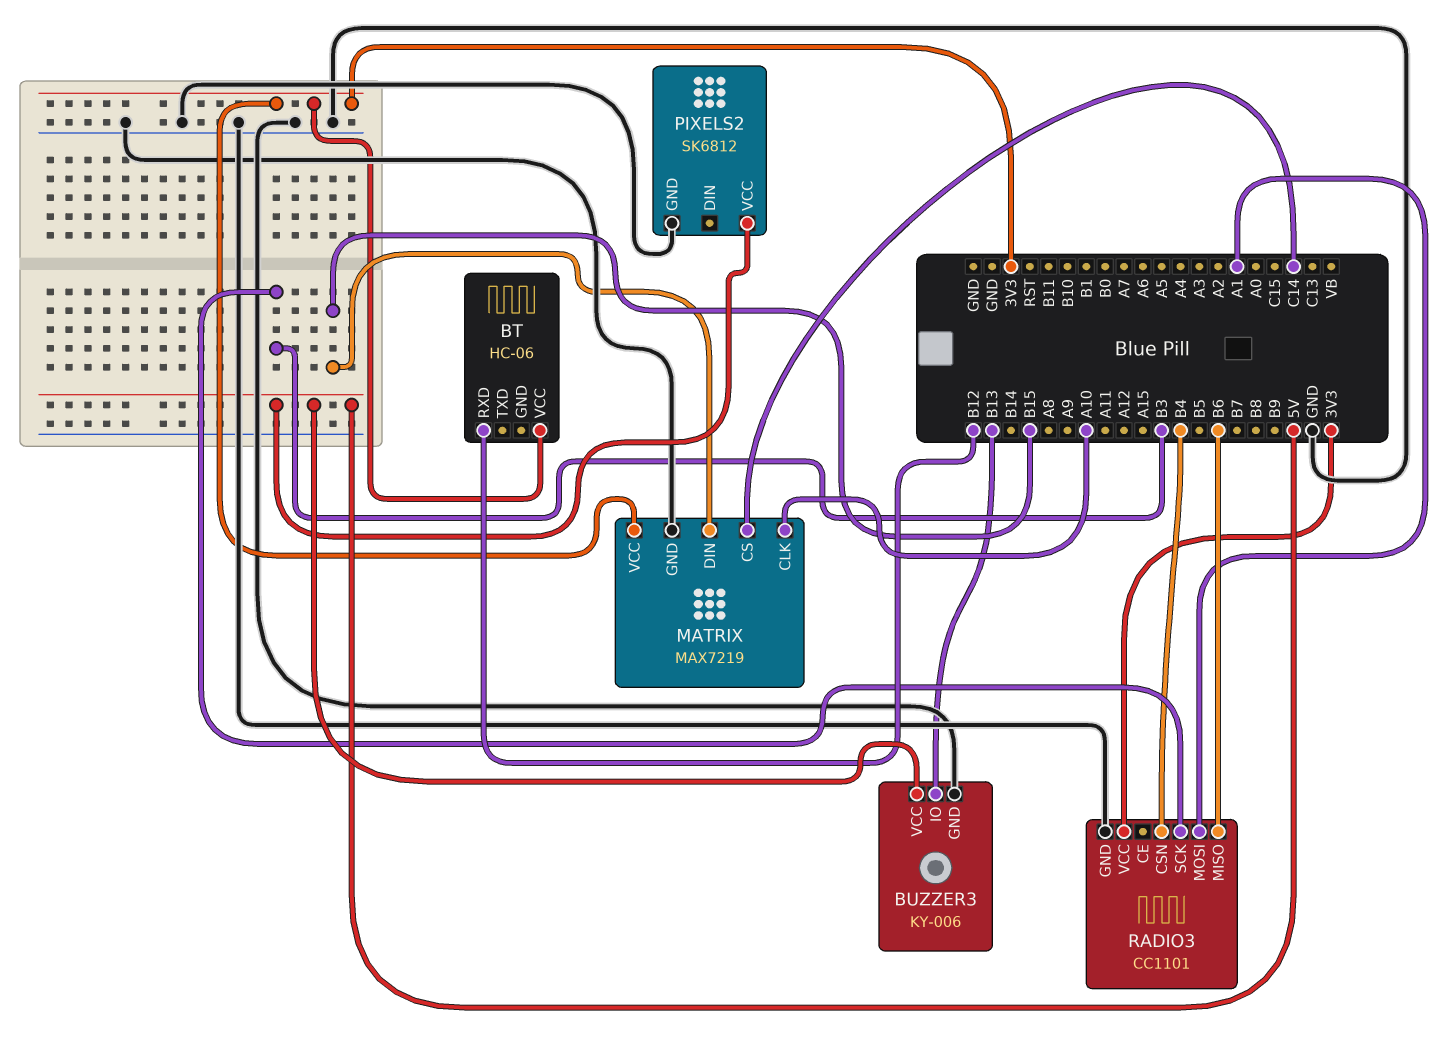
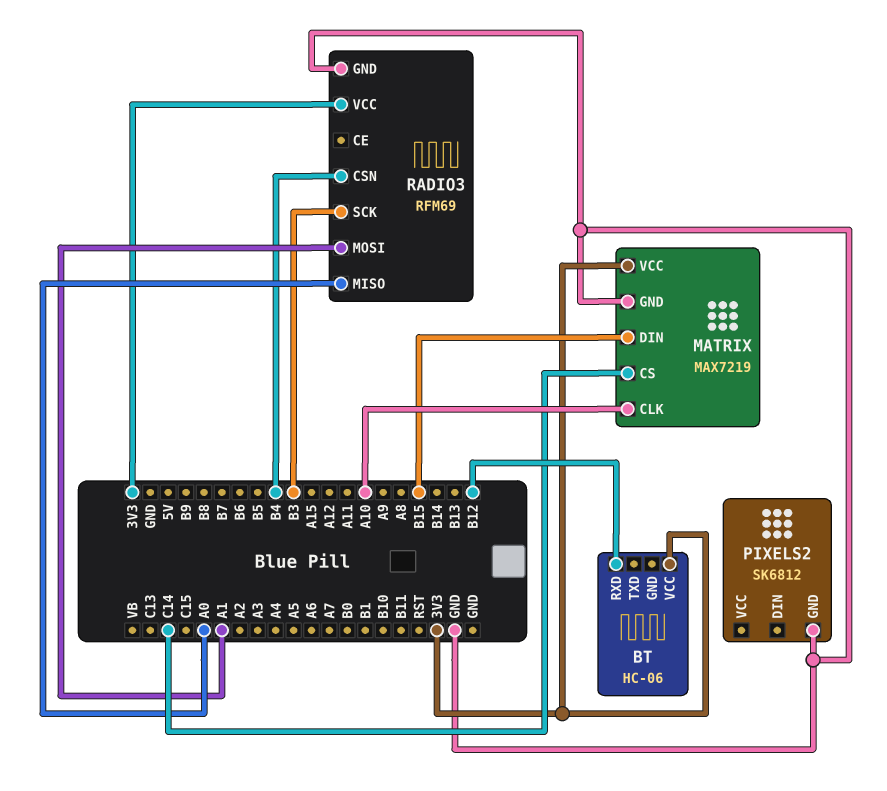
BUZZER3: KY-006 -> none
BUZZER3 pin GND: GND -> none
BUZZER3 pin IO: B13 -> none
BUZZER3 pin VCC: 5V -> none
PIXELS2 pin VCC: 5V -> none
RADIO3: CC1101 -> RFM69
RADIO3 pin MISO: B6 -> A0

